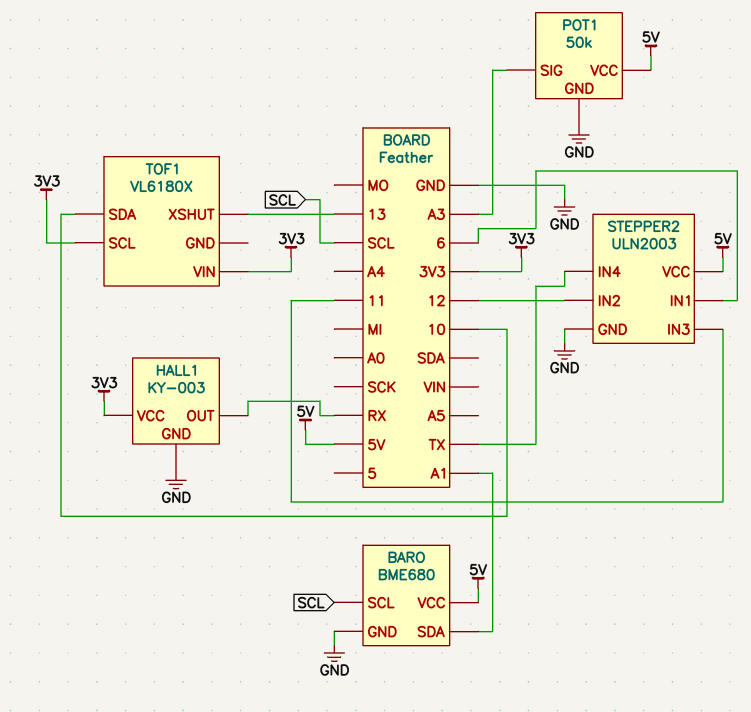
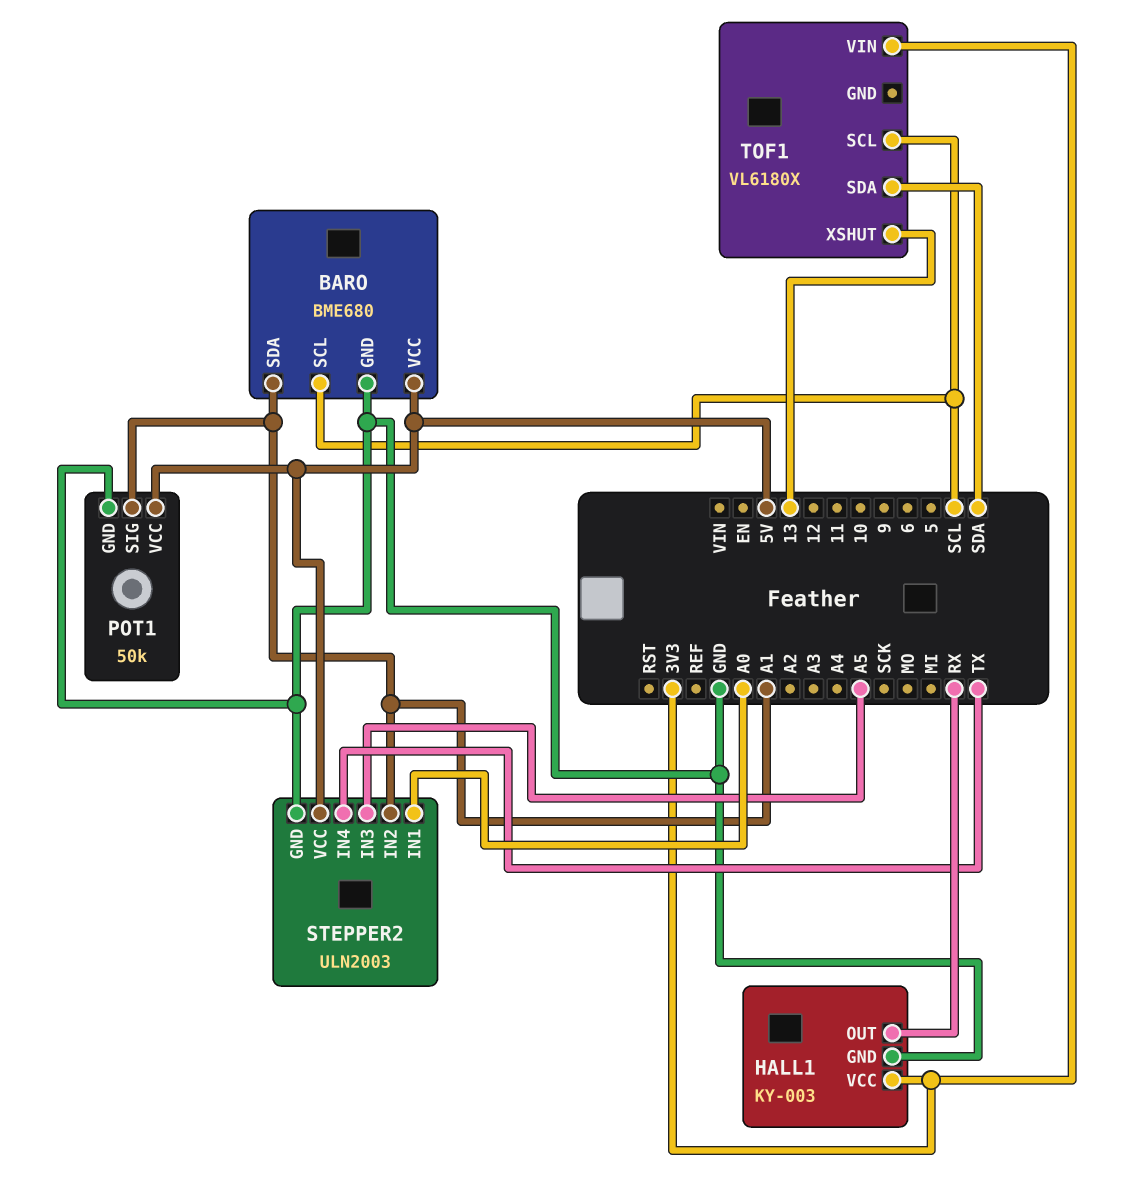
POT1 pin SIG: A3 -> A1
STEPPER2 pin IN1: 6 -> A0
STEPPER2 pin IN2: 12 -> A1
STEPPER2 pin IN3: 11 -> A5
TOF1 pin SCL: 3V3 -> SCL
TOF1 pin SDA: 10 -> SDA

